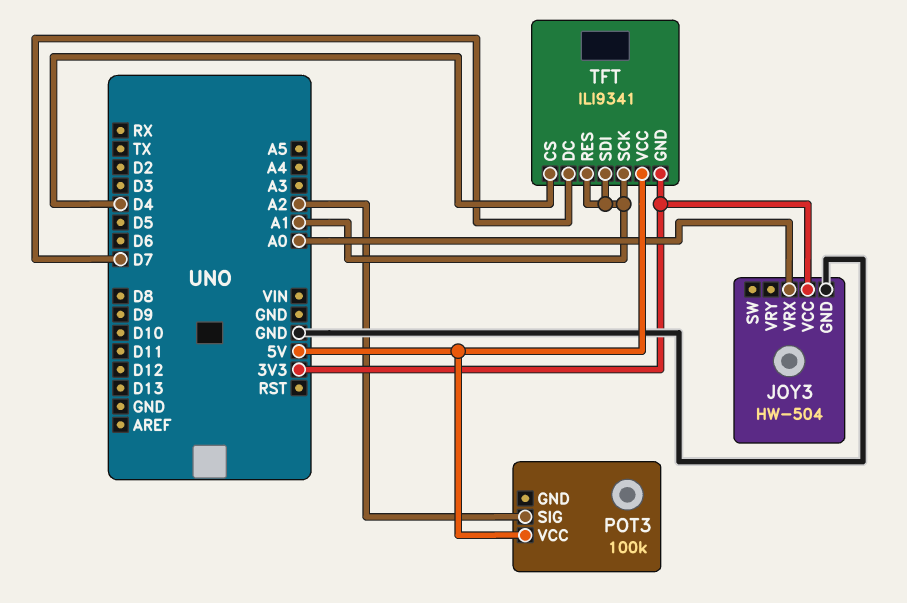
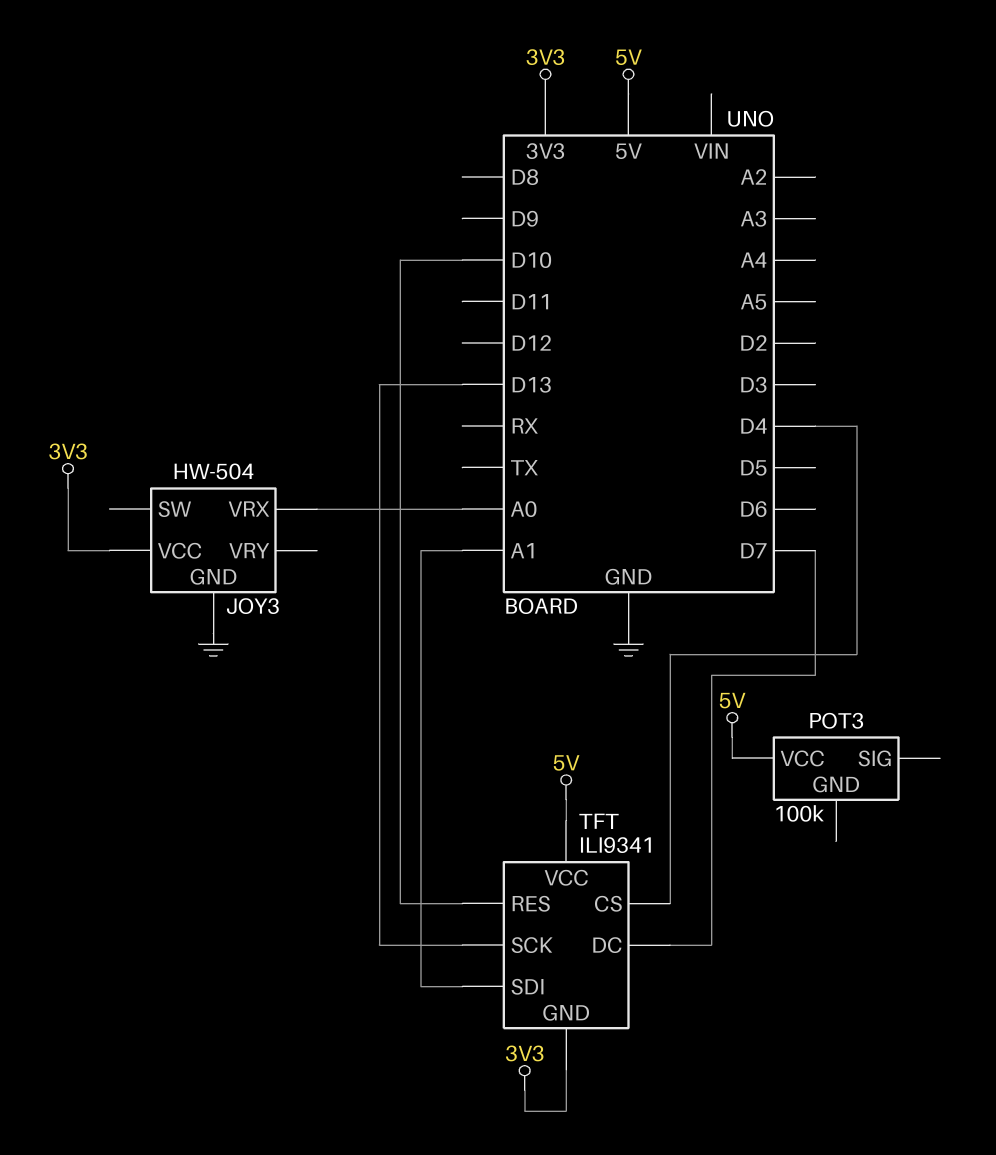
POT3 pin SIG: A2 -> none
TFT pin RES: A1 -> D10
TFT pin SCK: A1 -> D13

